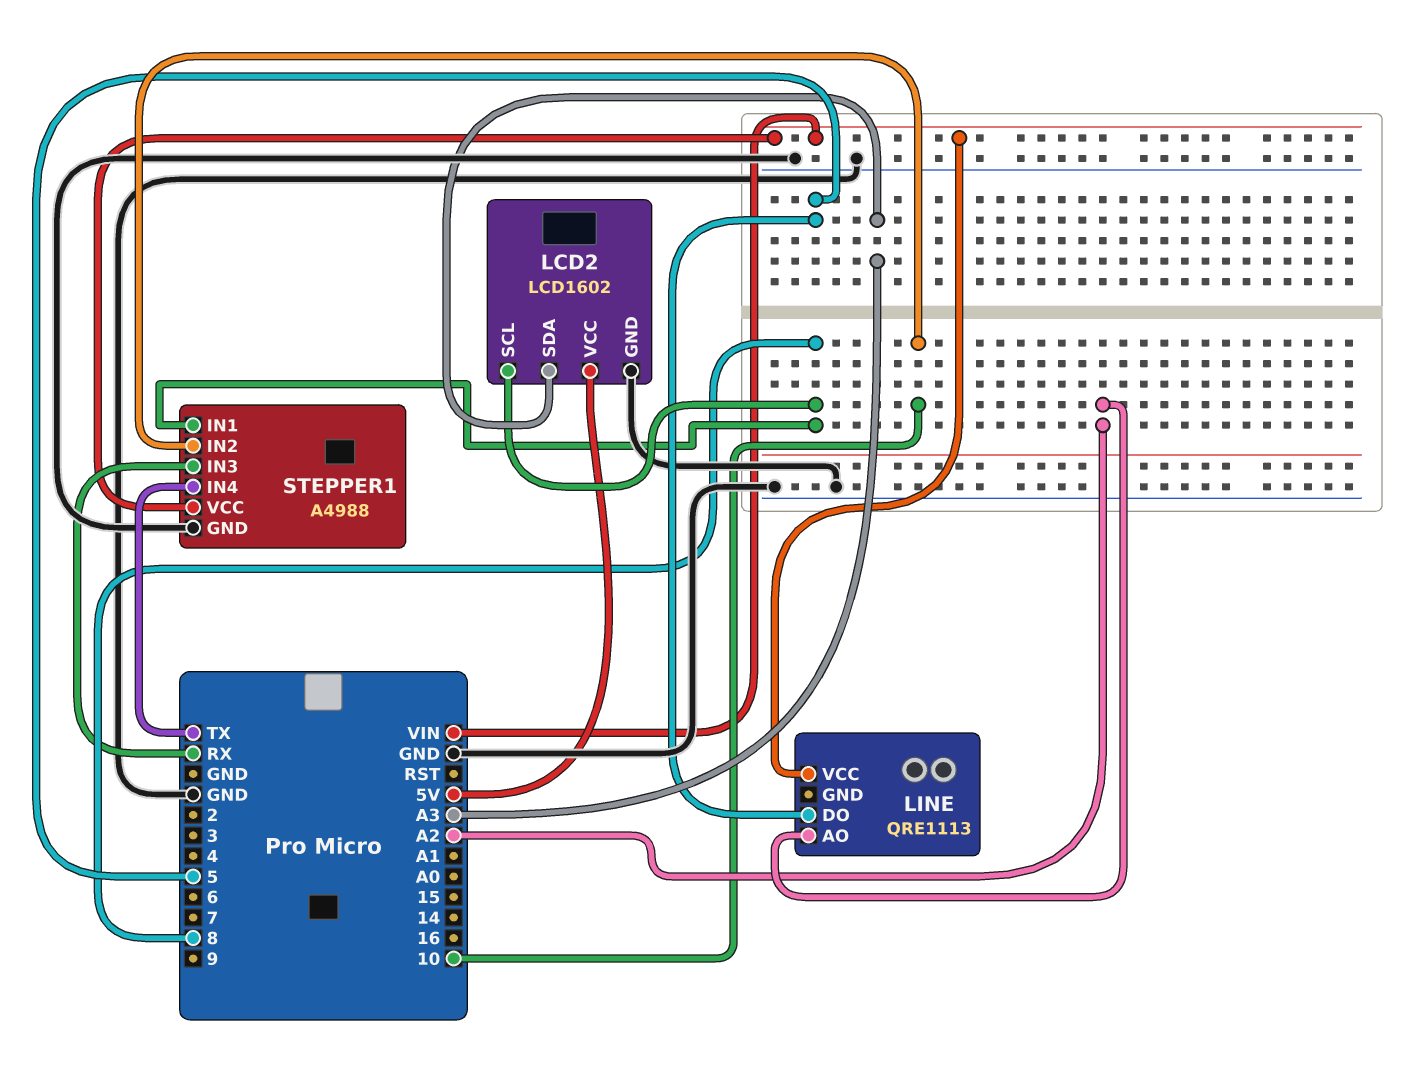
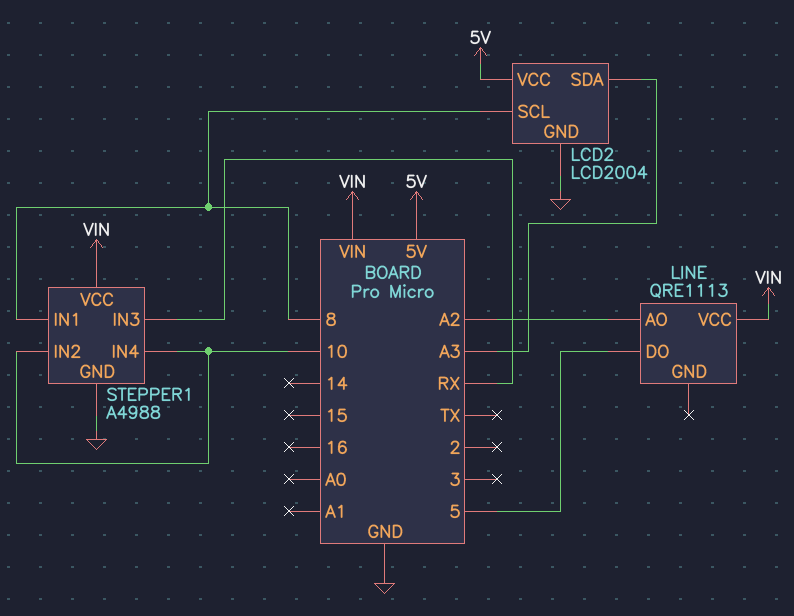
LCD2: LCD1602 -> LCD2004
STEPPER1 pin IN4: TX -> 10

